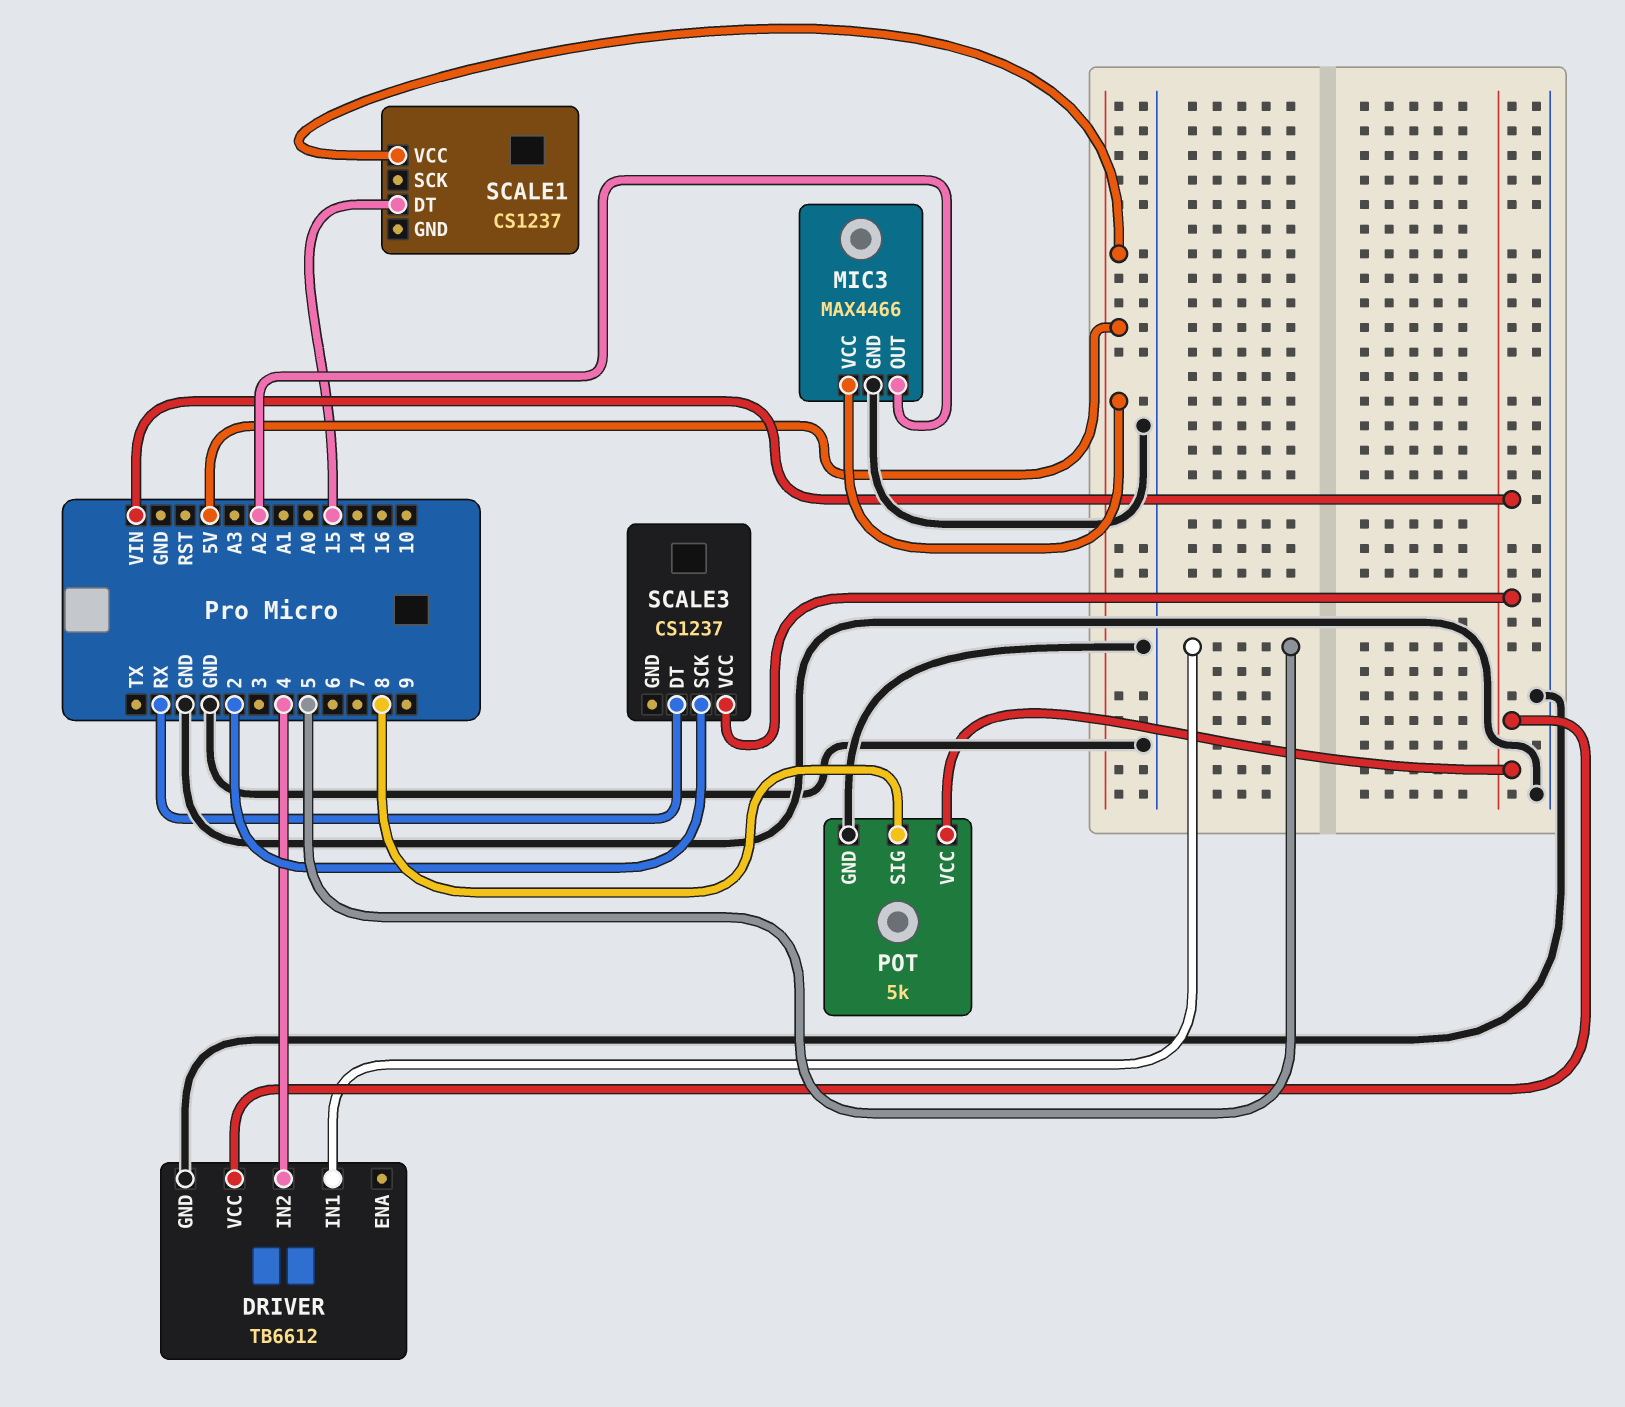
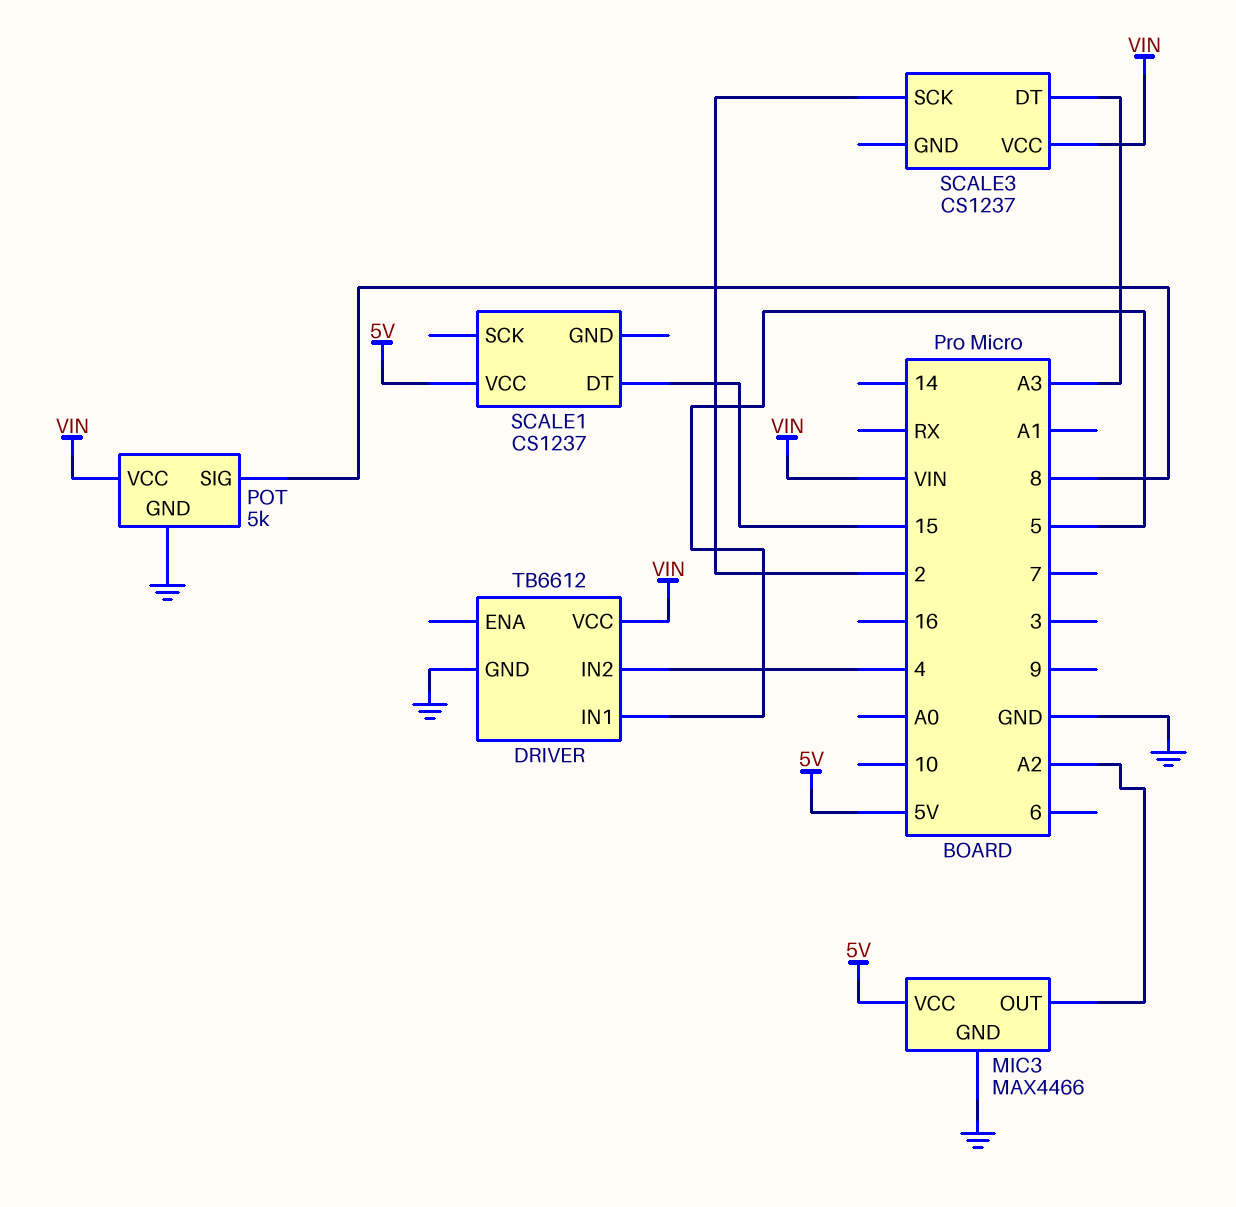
SCALE3 pin DT: RX -> A3

